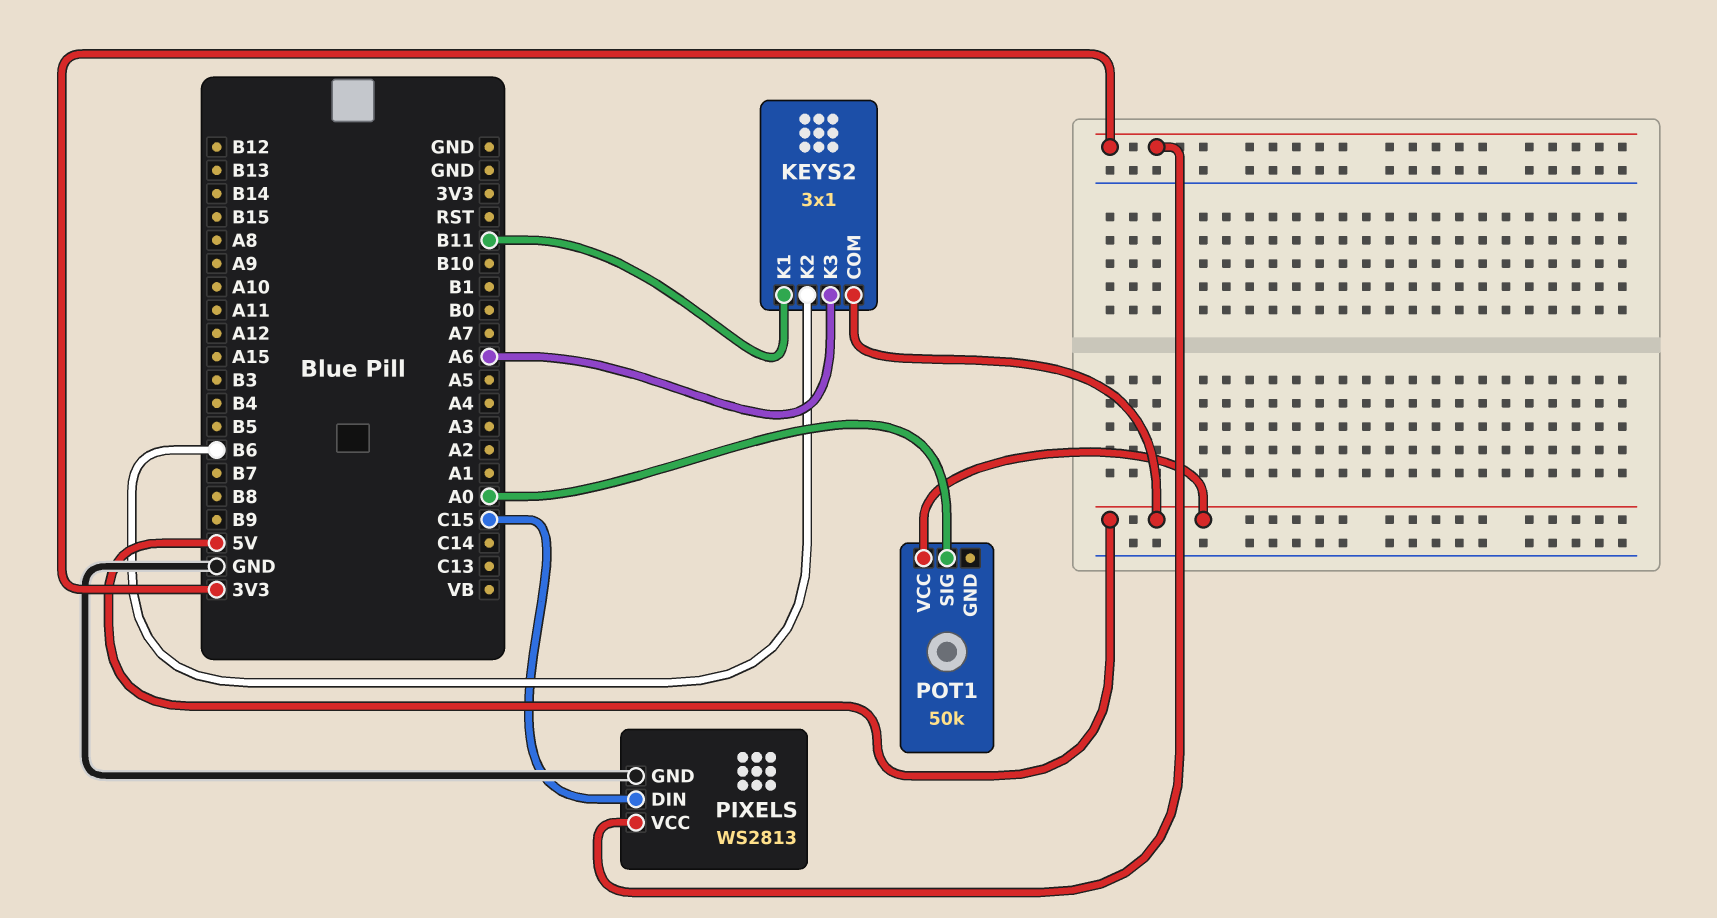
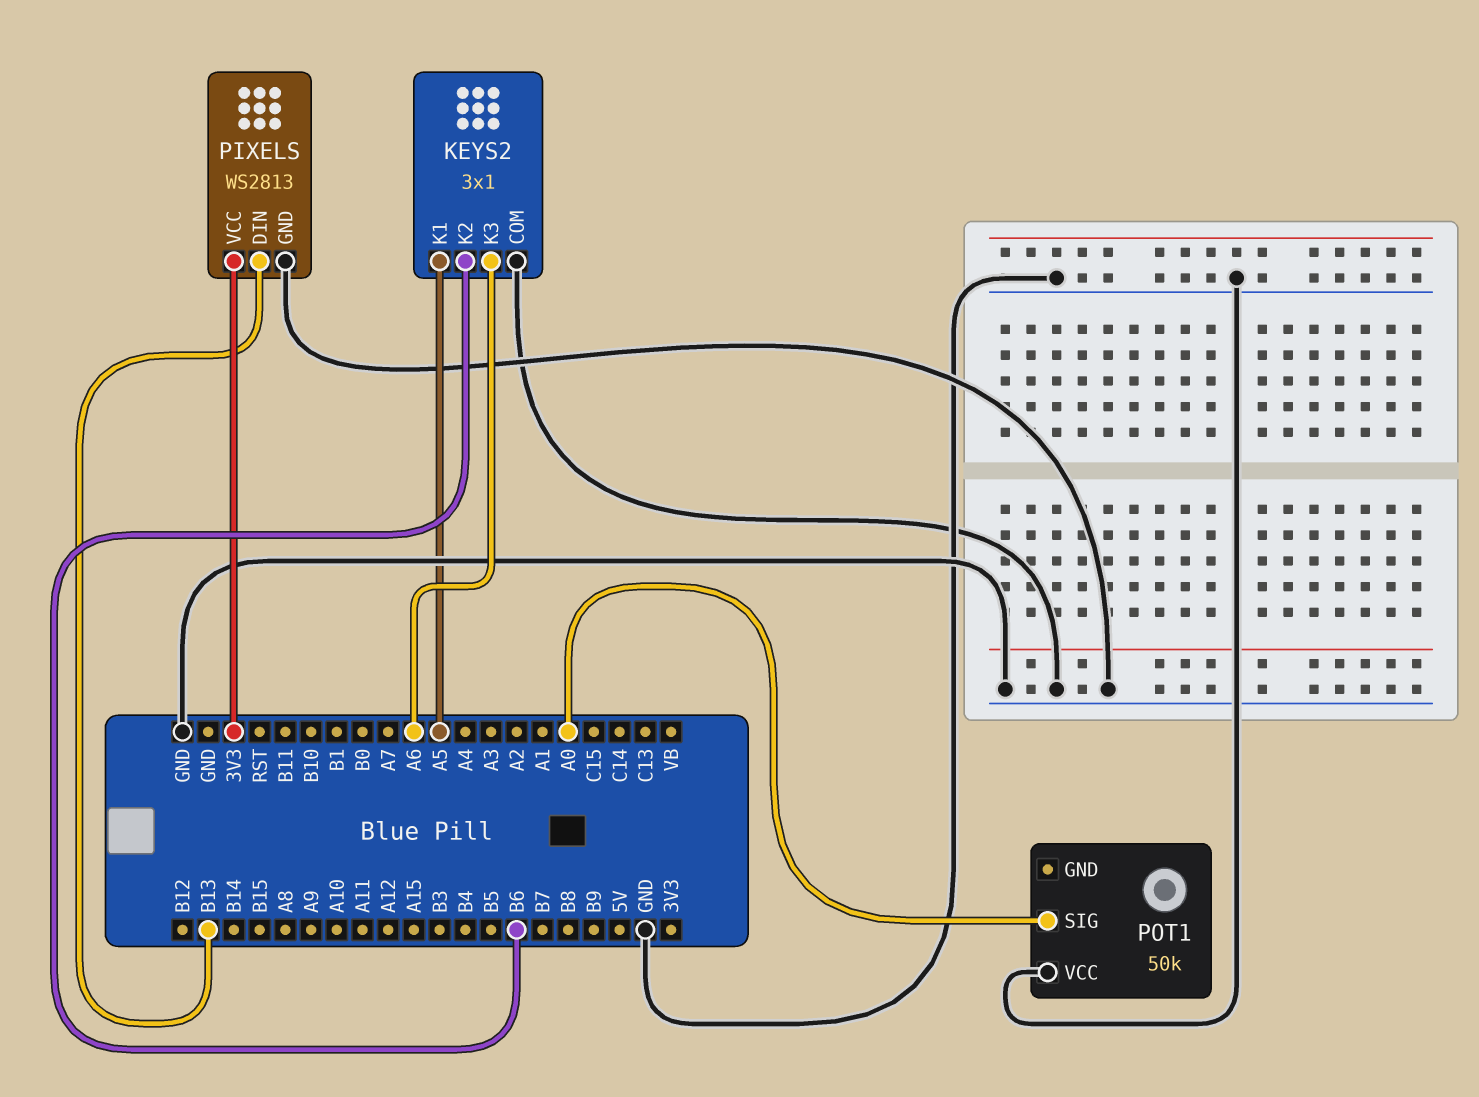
KEYS2 pin COM: 5V -> GND
KEYS2 pin K1: B11 -> A5
PIXELS pin DIN: C15 -> B13
POT1 pin VCC: 5V -> GND

